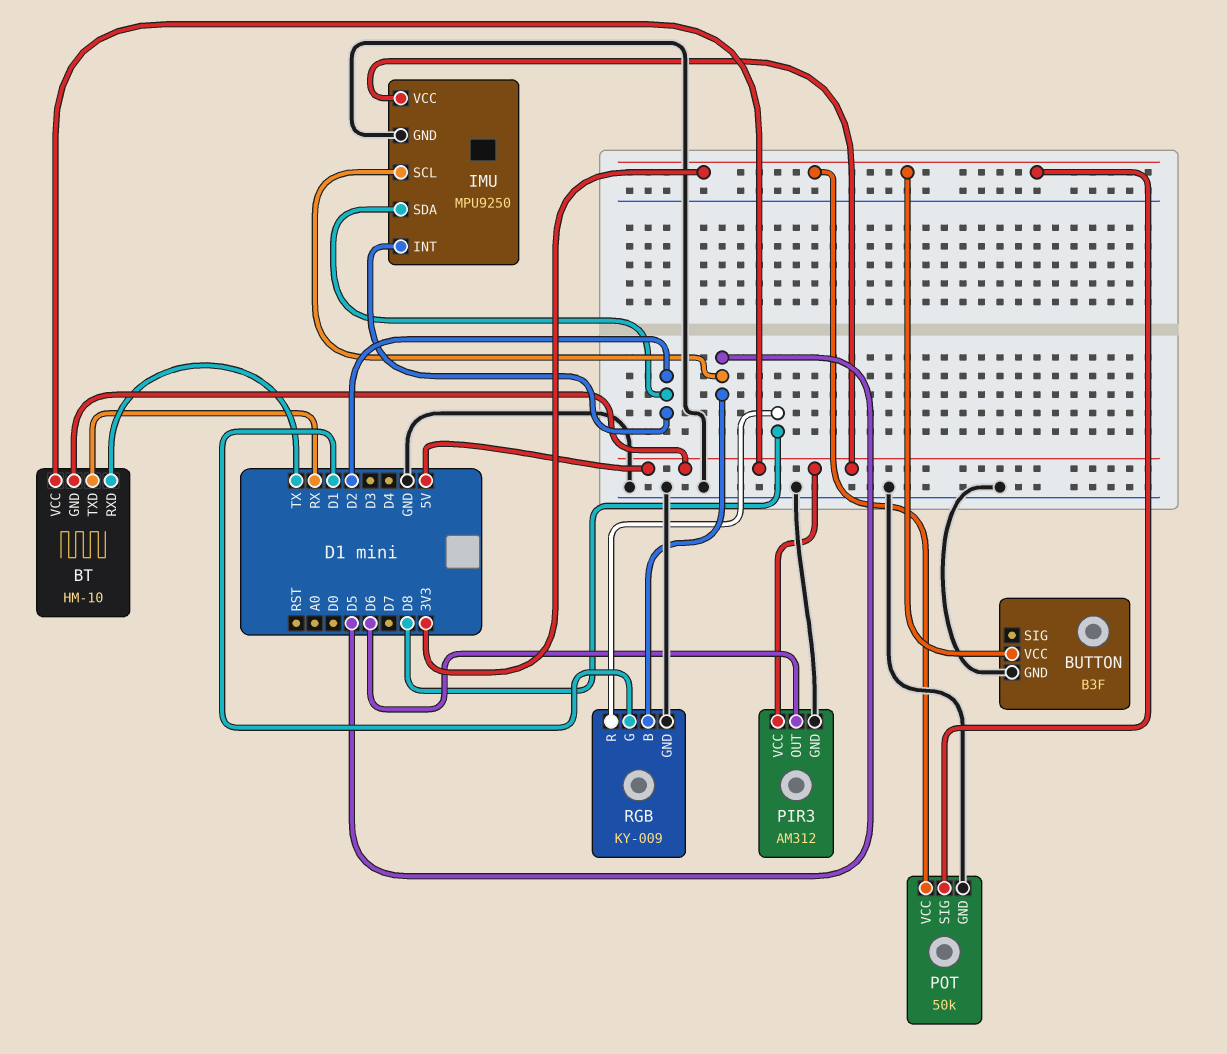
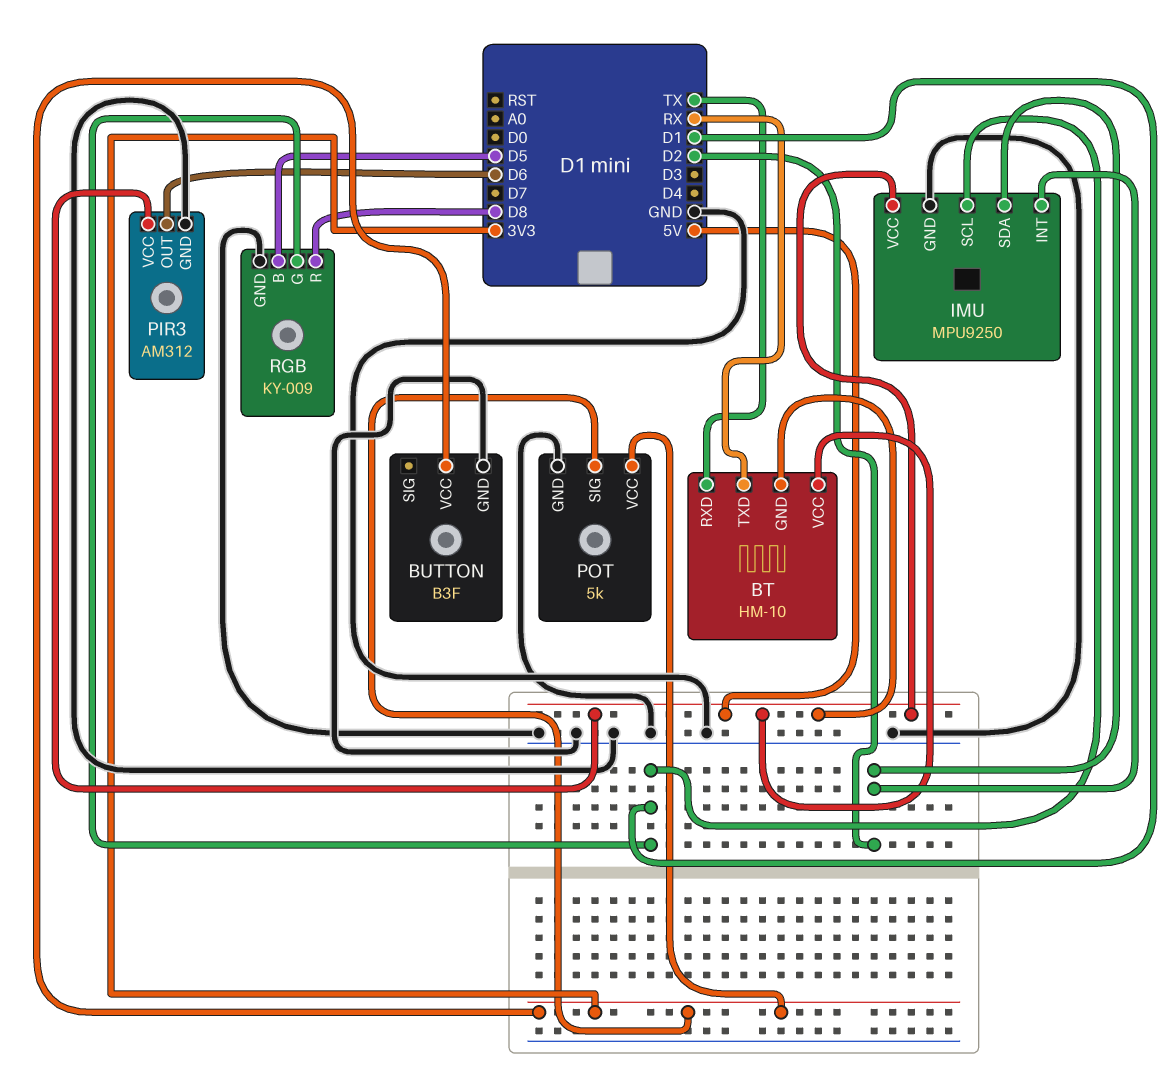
IMU pin SCL: D5 -> D1
POT: 50k -> 5k

